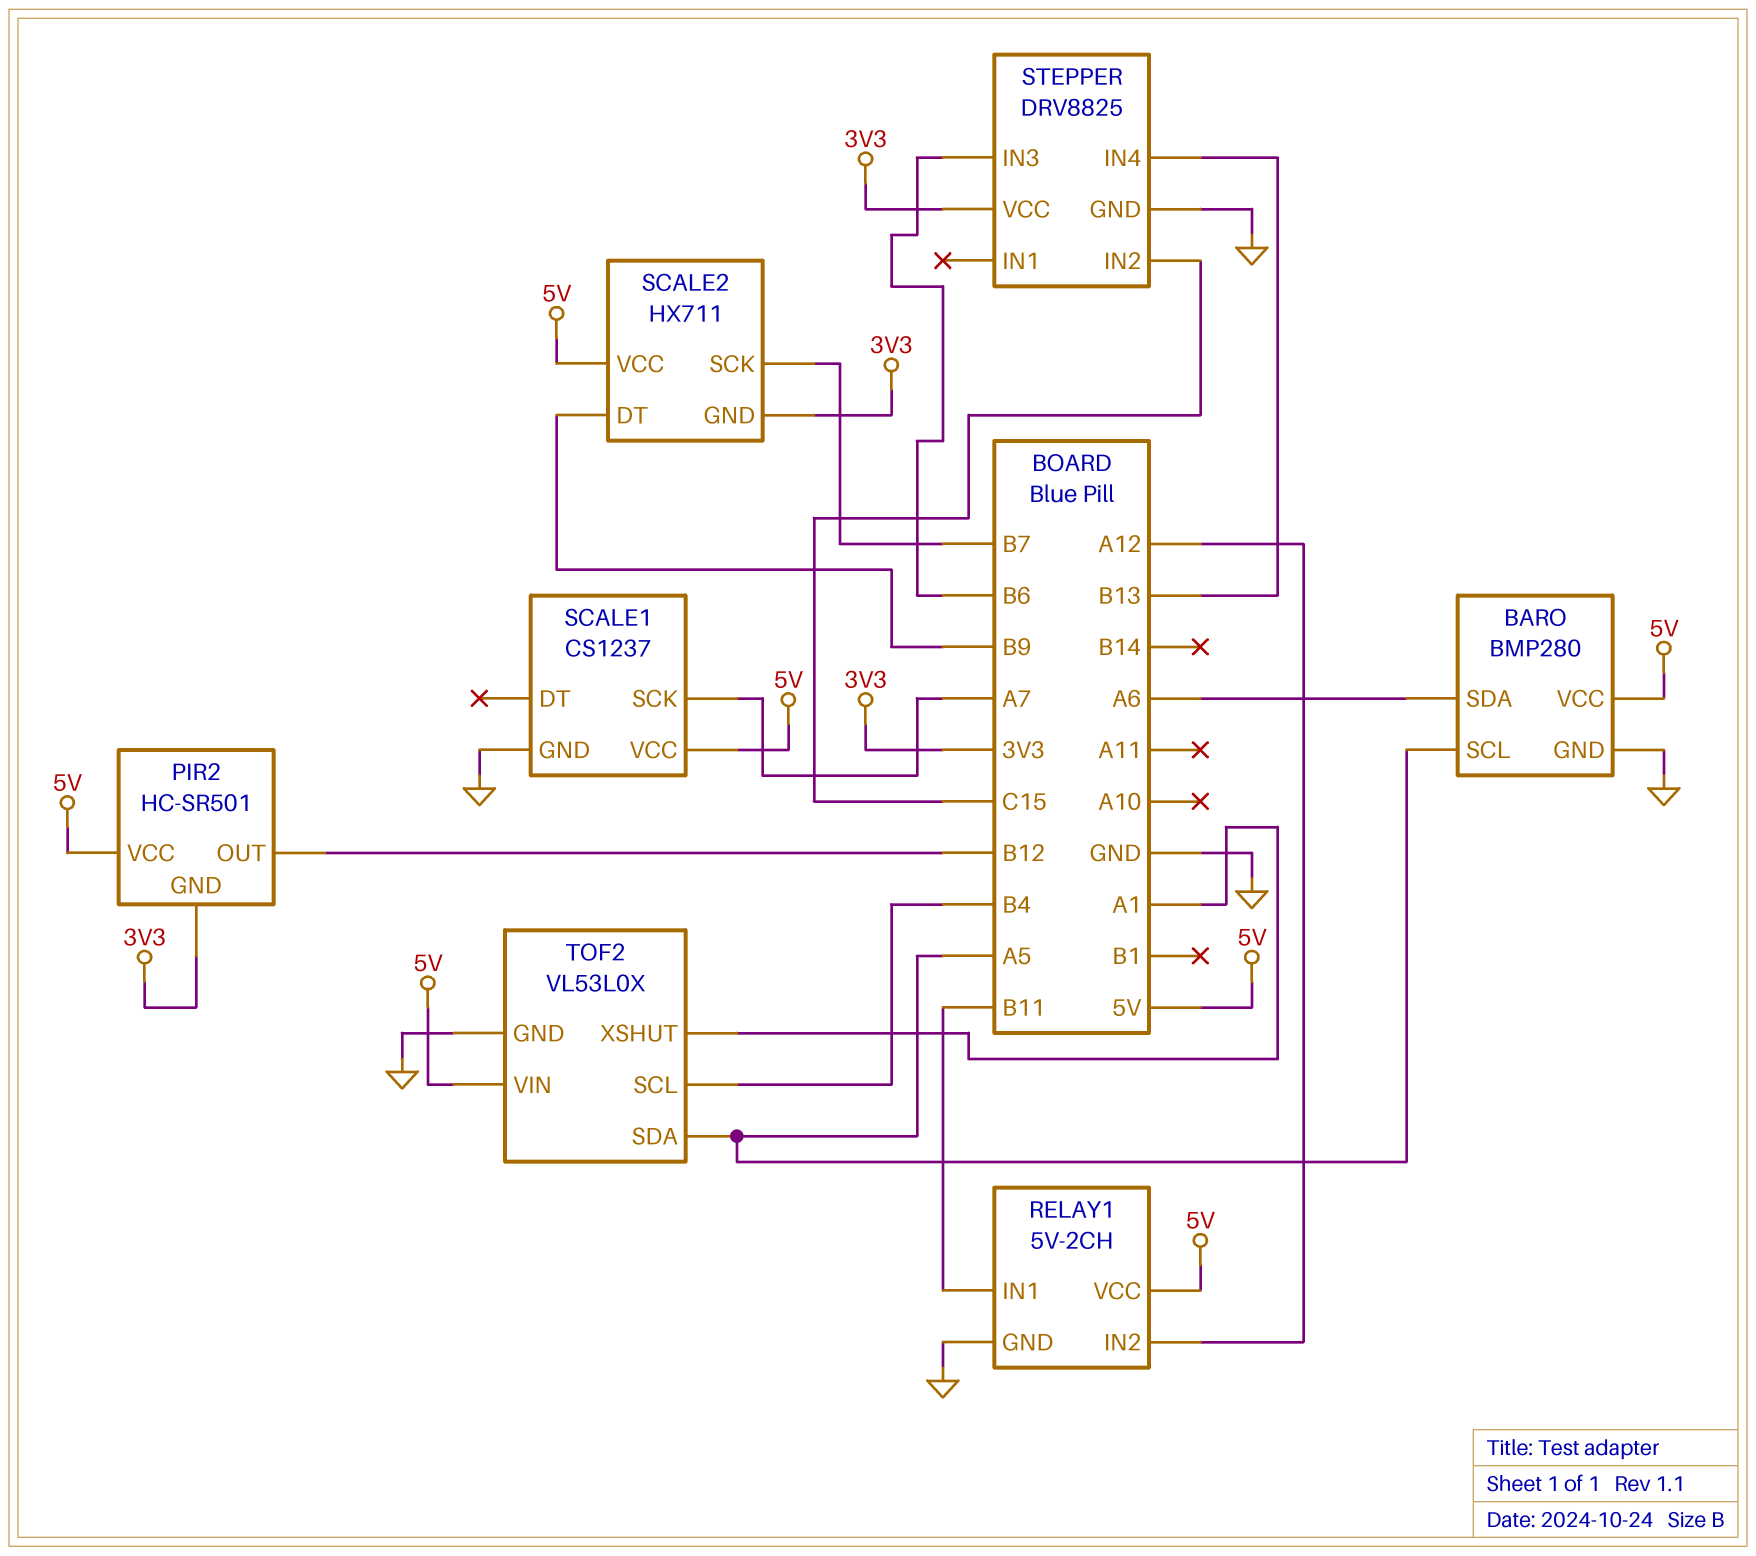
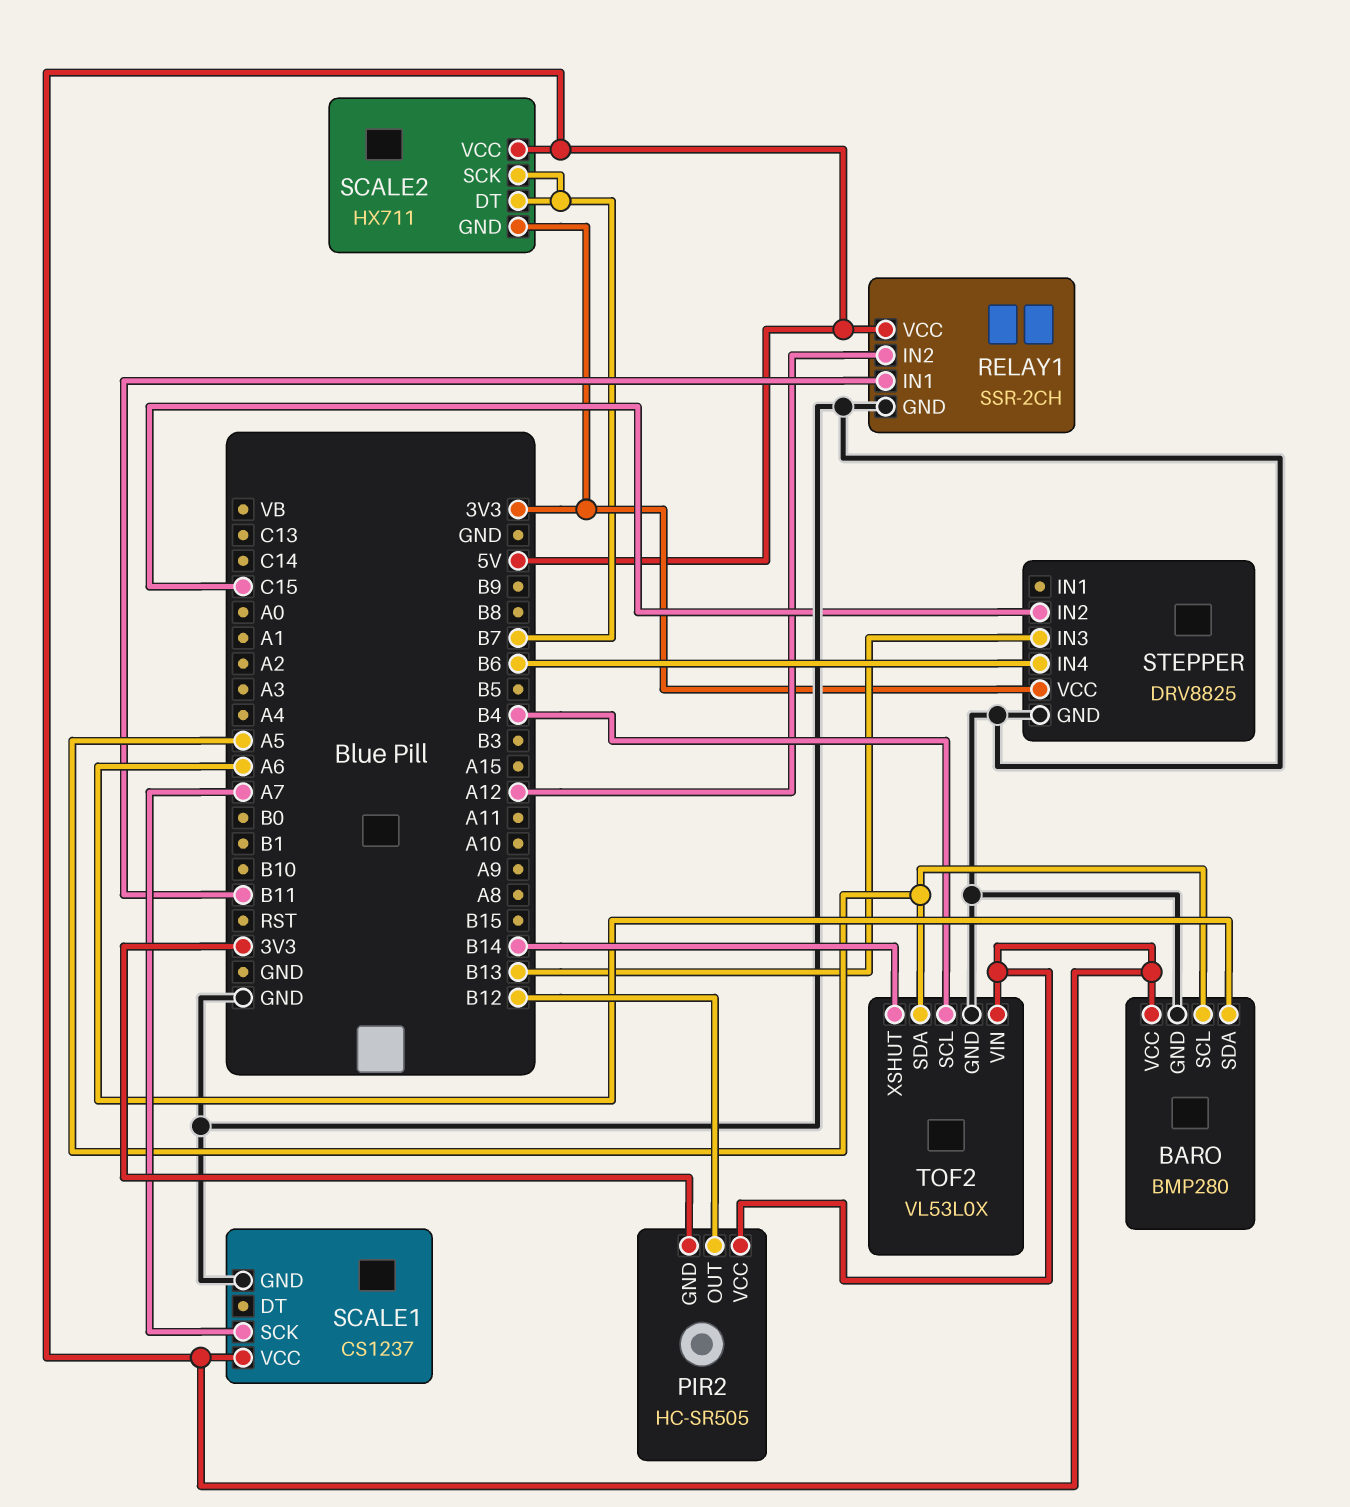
PIR2: HC-SR501 -> HC-SR505
RELAY1: 5V-2CH -> SSR-2CH
SCALE2 pin DT: B9 -> B7
STEPPER pin IN3: B6 -> B13
STEPPER pin IN4: B13 -> B6
TOF2 pin XSHUT: A1 -> B14

